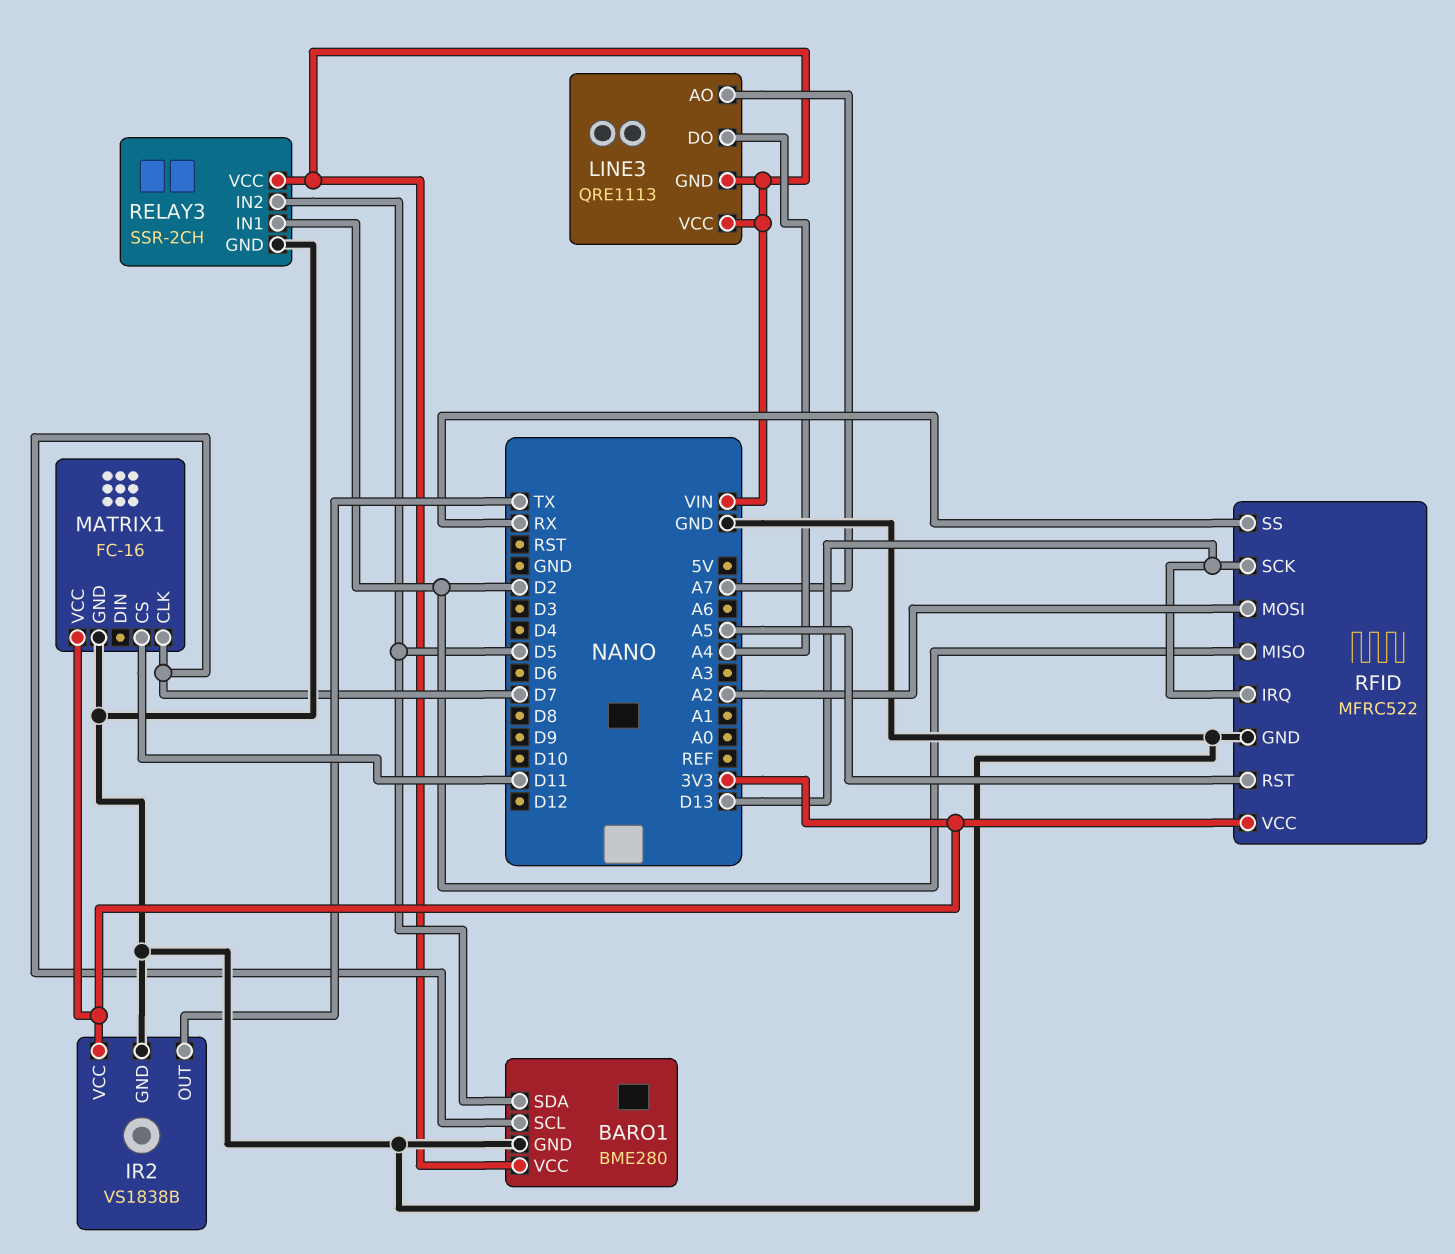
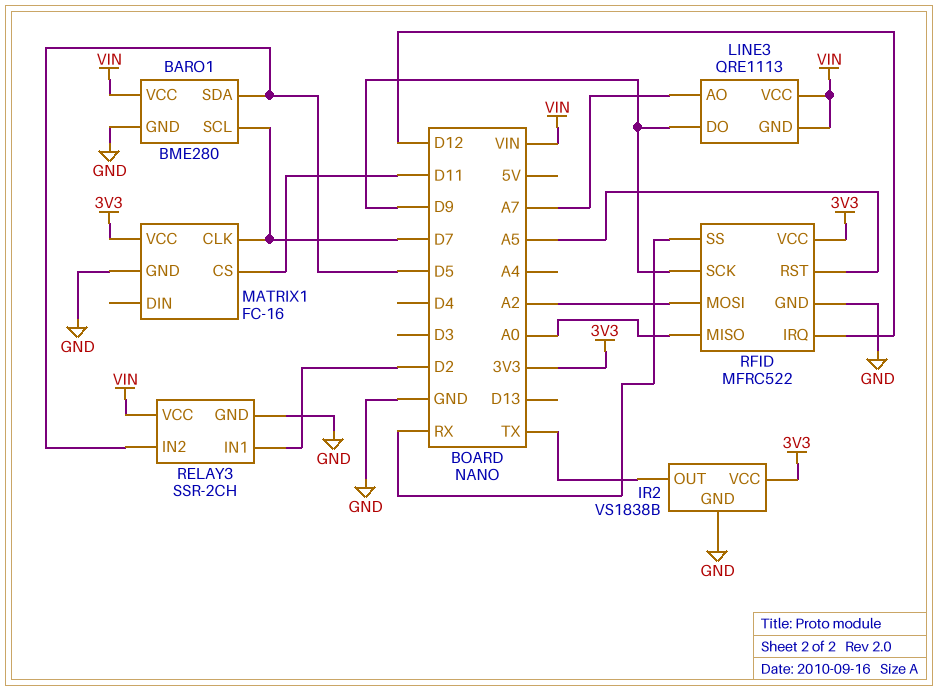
LINE3 pin DO: A4 -> D9
RFID pin IRQ: D13 -> D12
RFID pin MISO: D2 -> A0
RFID pin SCK: D13 -> D9

